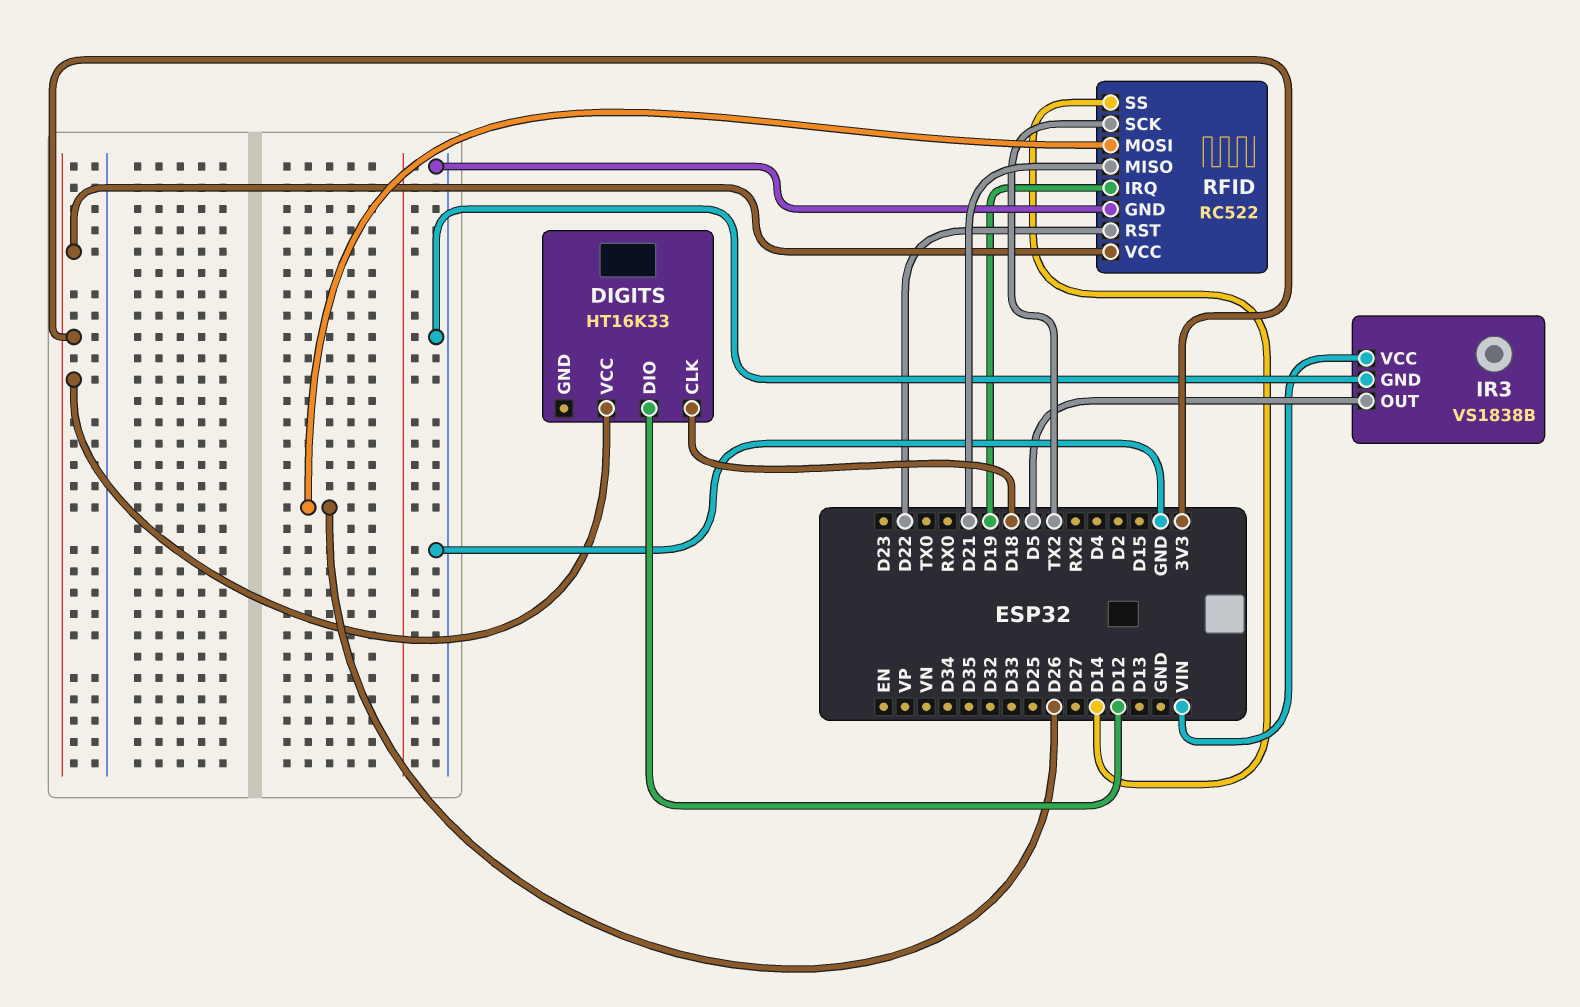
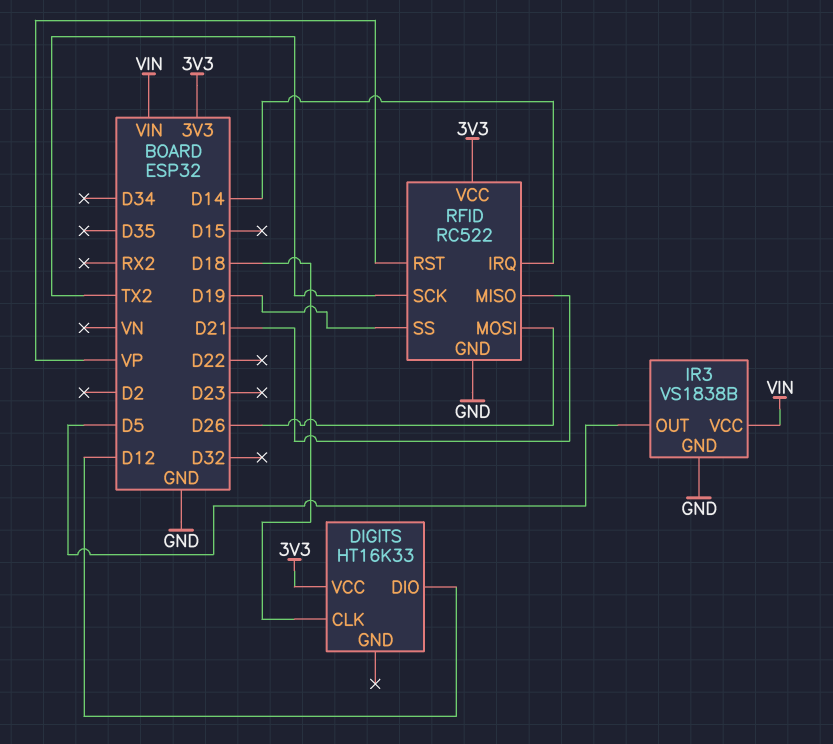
RFID pin IRQ: D19 -> D14
RFID pin RST: D22 -> VP
RFID pin SS: D14 -> D19

